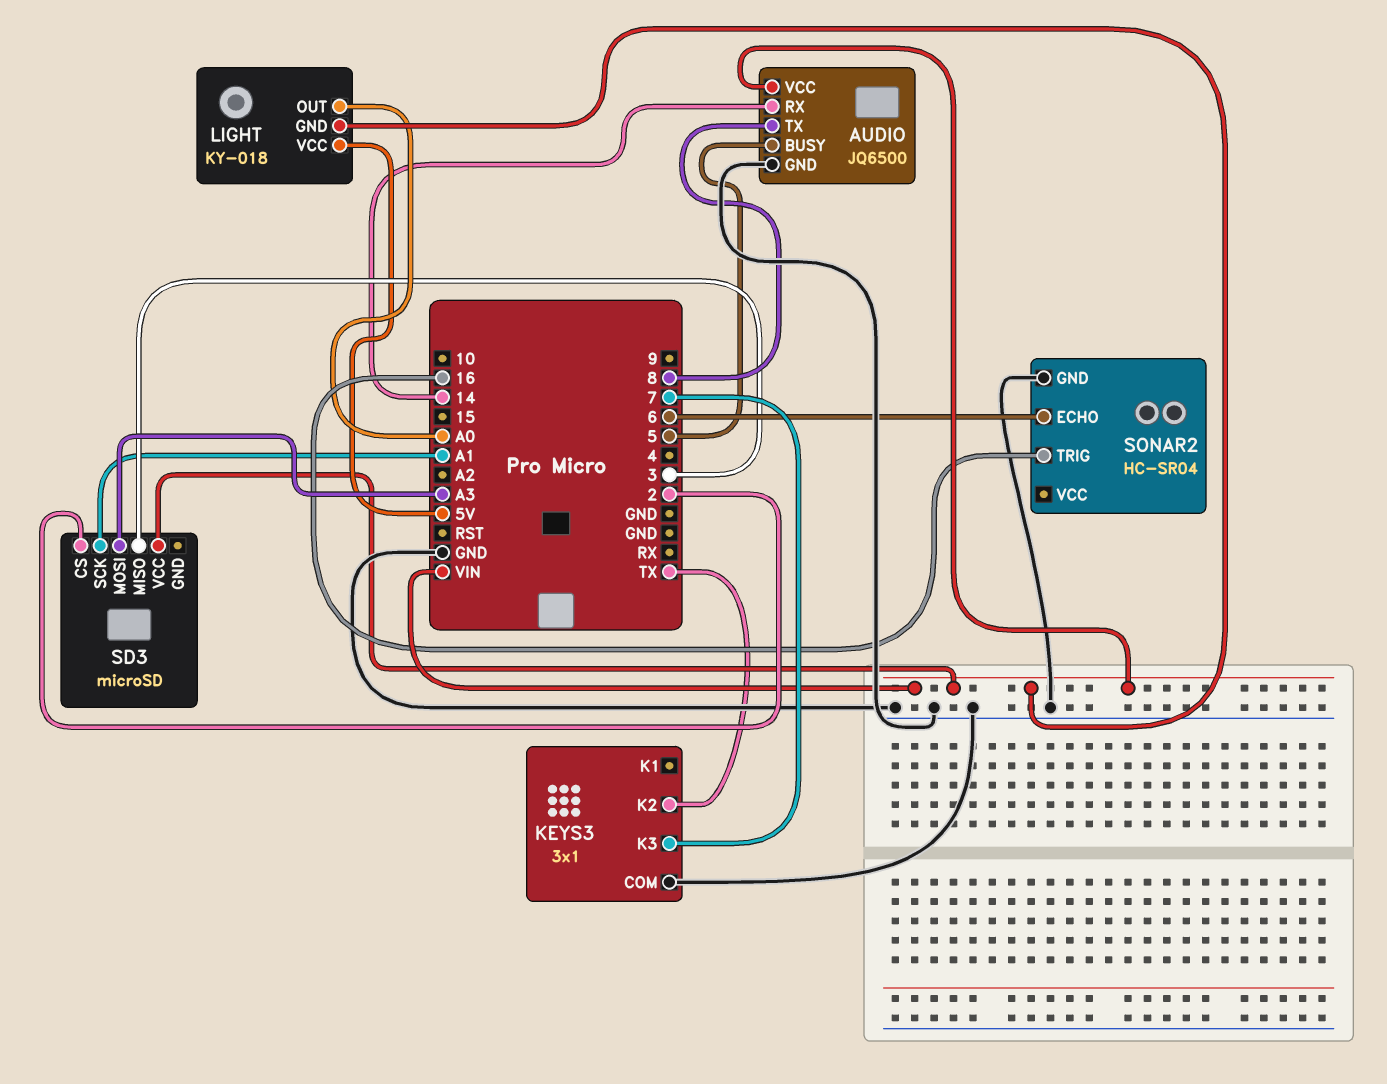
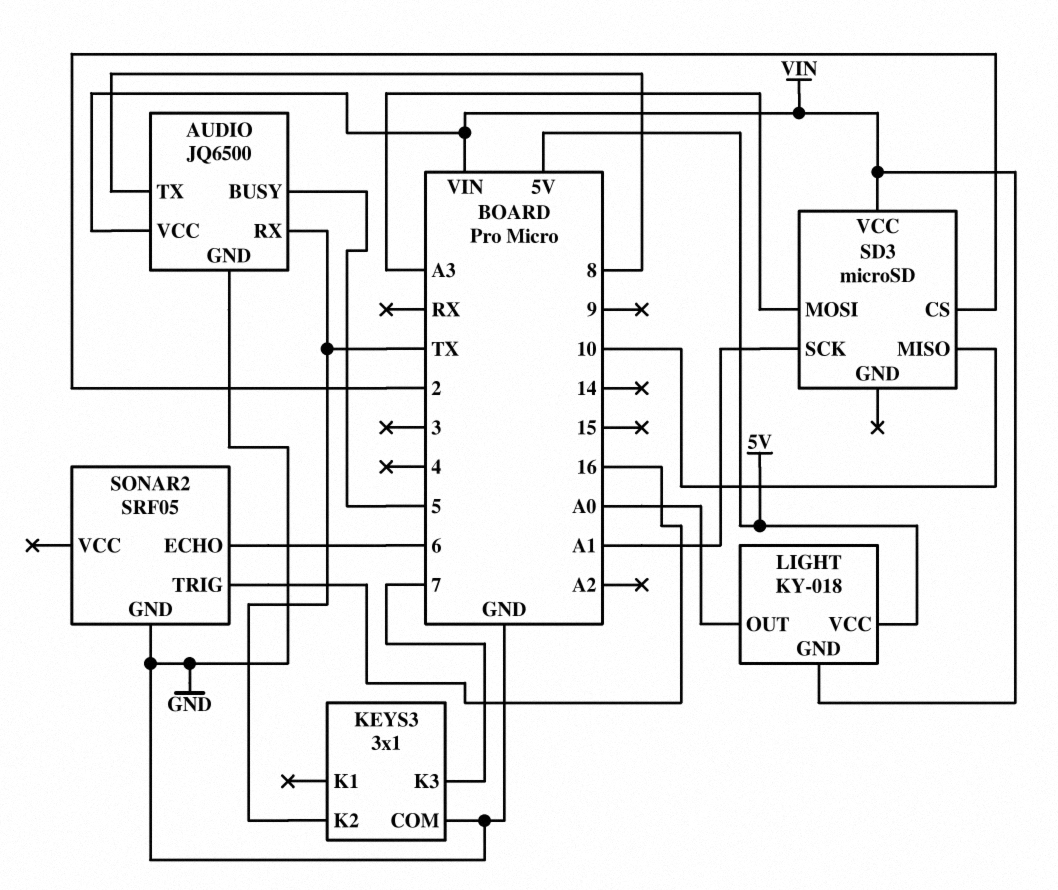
AUDIO pin RX: 14 -> TX
SD3 pin MISO: 3 -> 10
SONAR2: HC-SR04 -> SRF05

